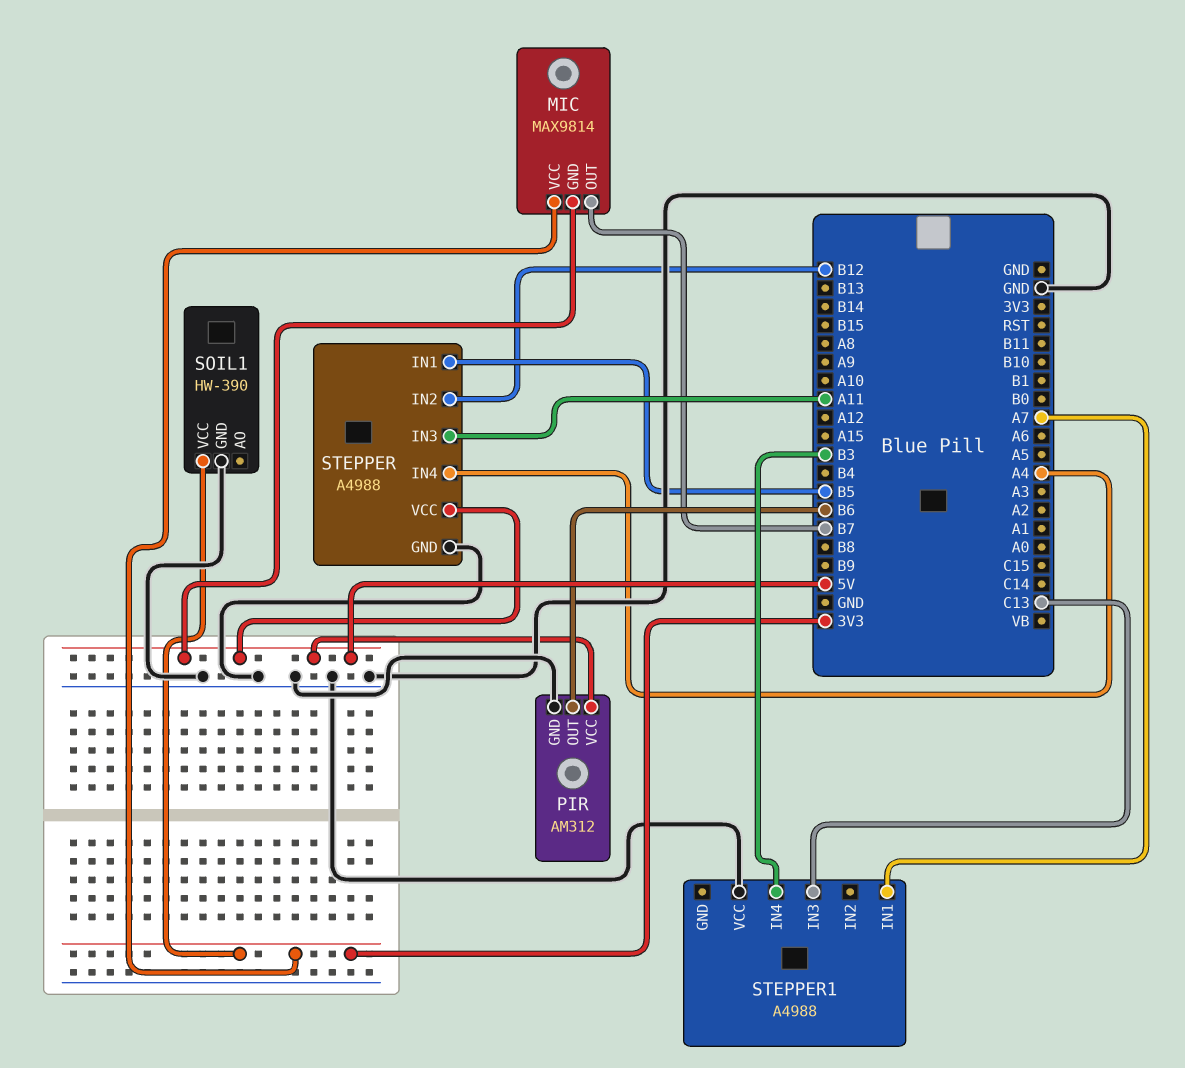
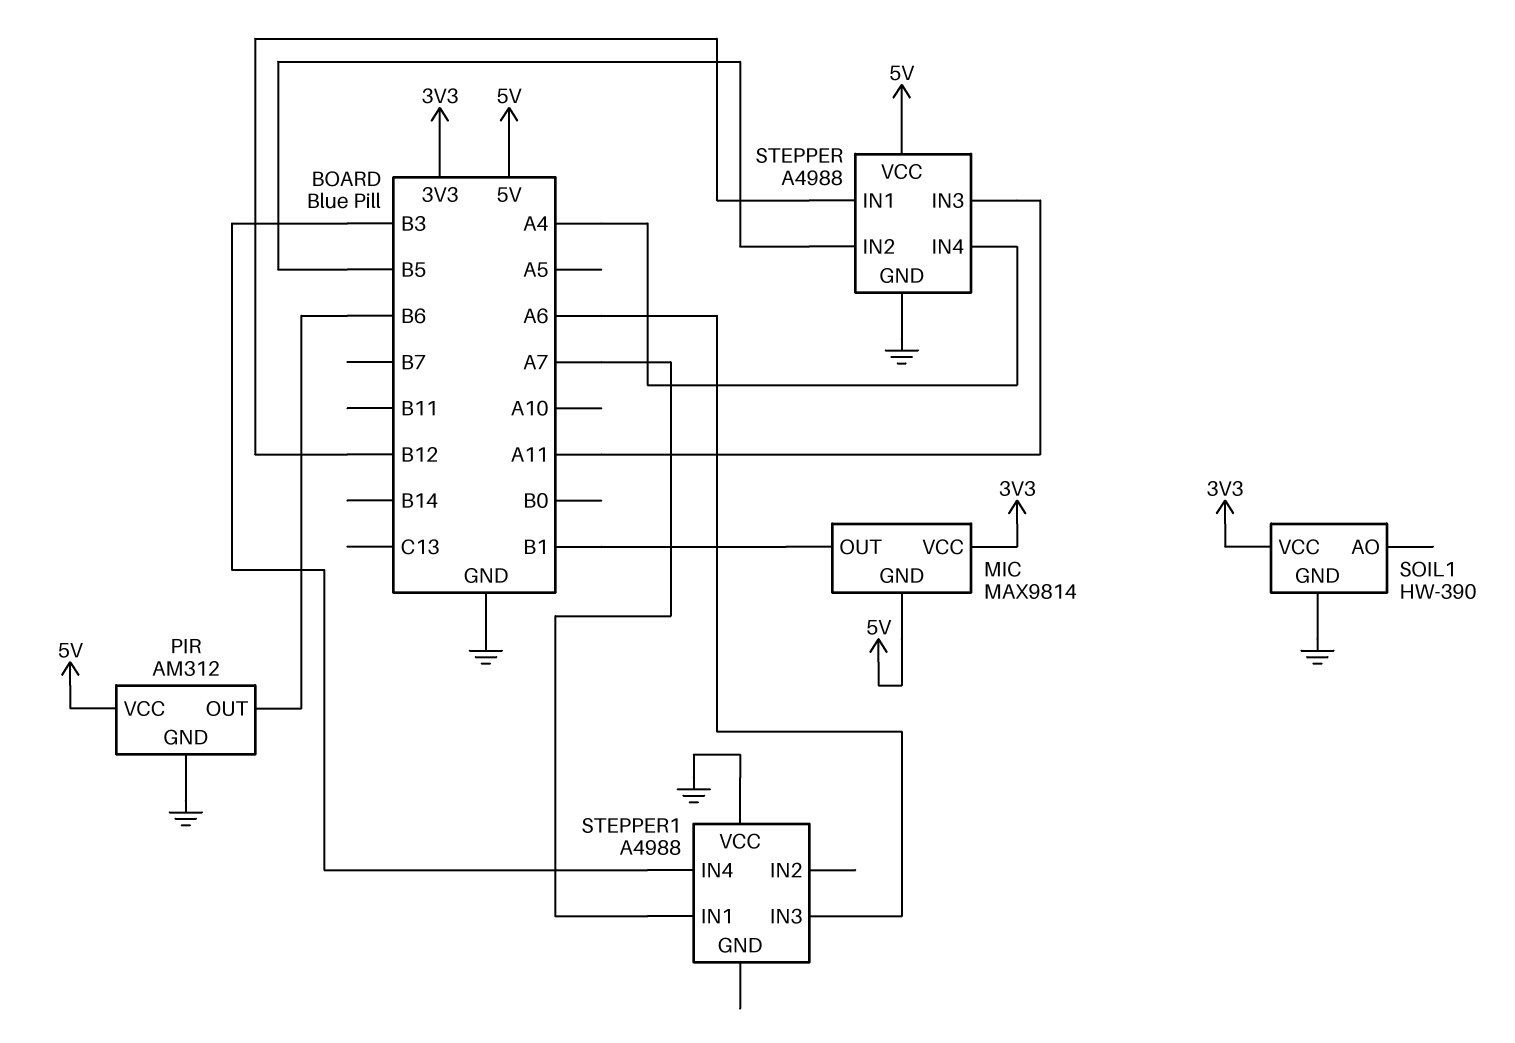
MIC pin OUT: B7 -> B1
STEPPER pin IN1: B5 -> B12
STEPPER pin IN2: B12 -> B5
STEPPER1 pin IN3: C13 -> A6

